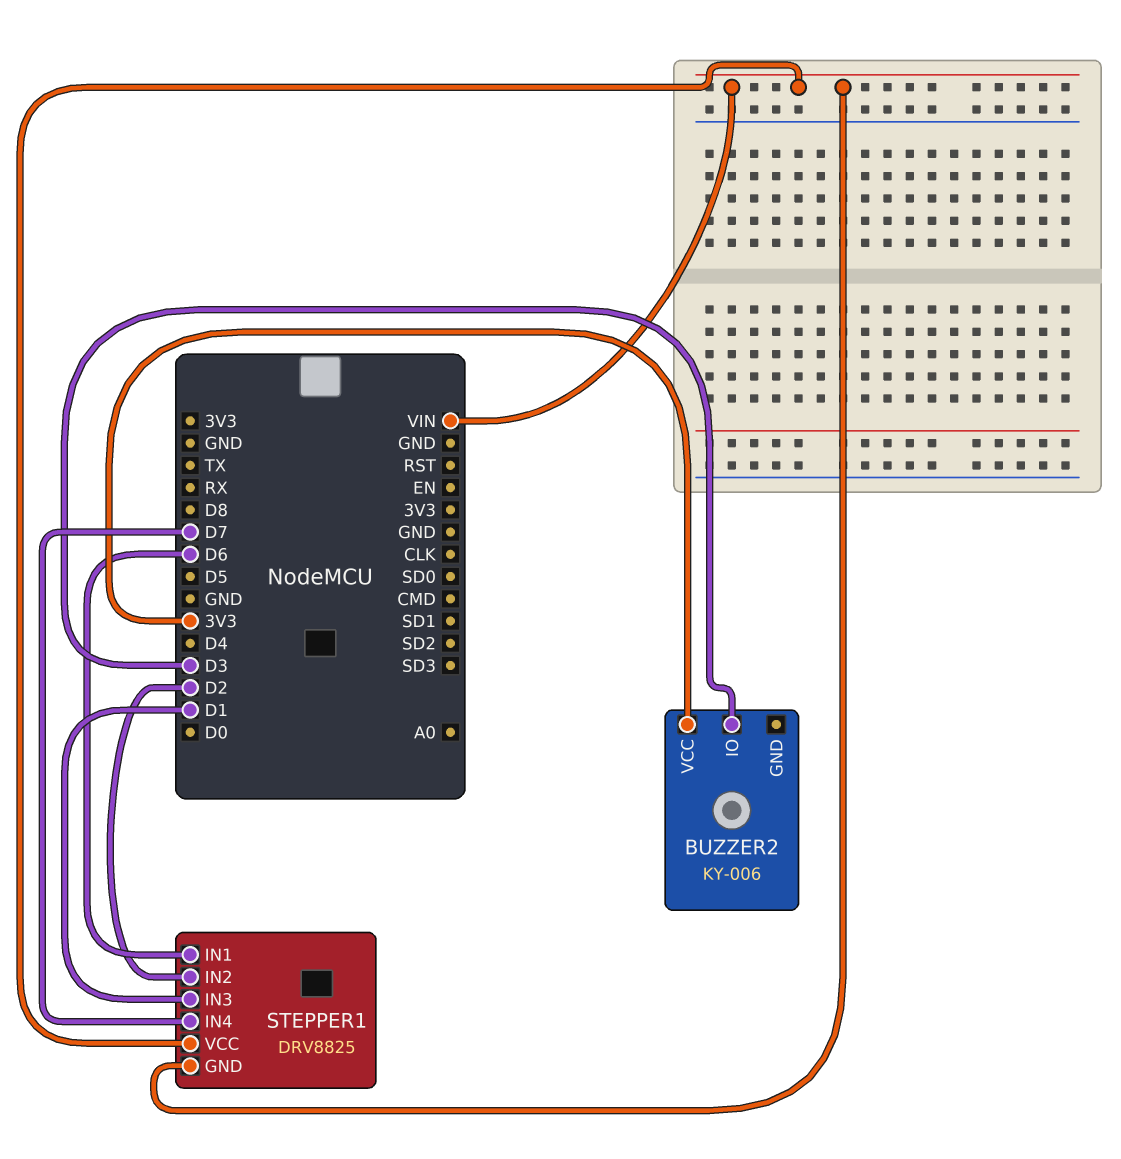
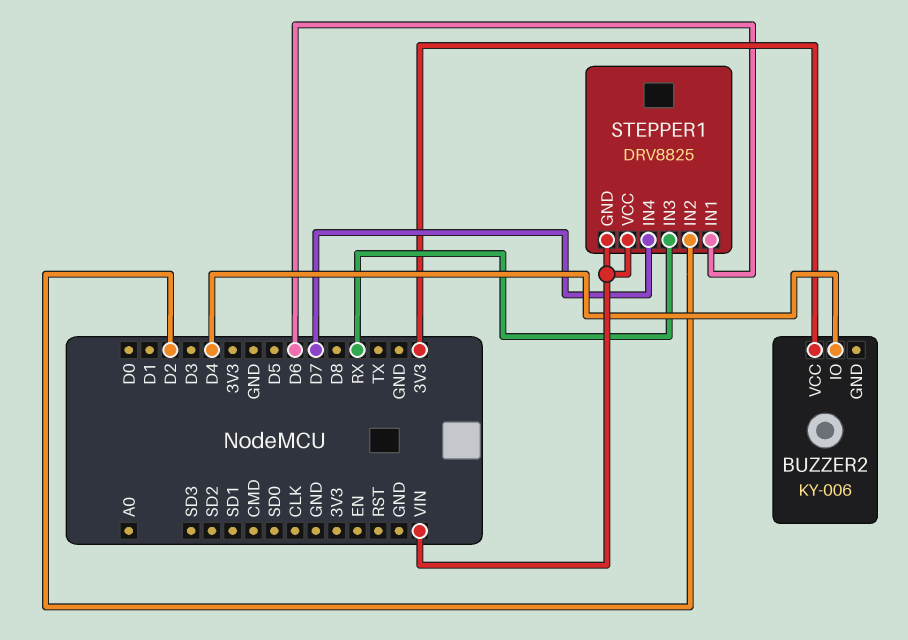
BUZZER2 pin IO: D3 -> D4
STEPPER1 pin IN3: D1 -> RX

